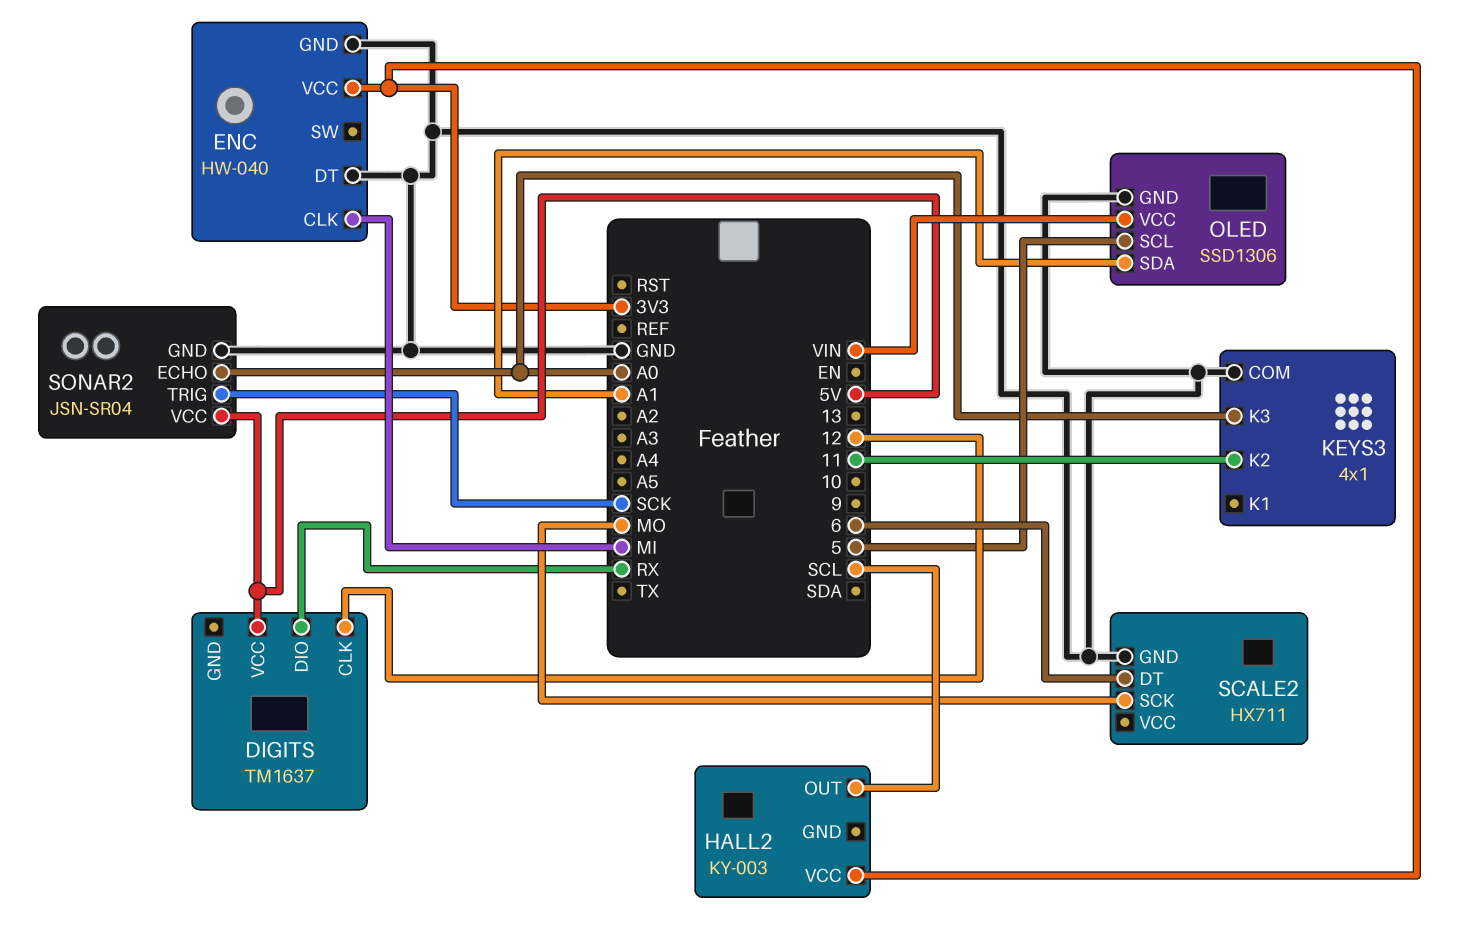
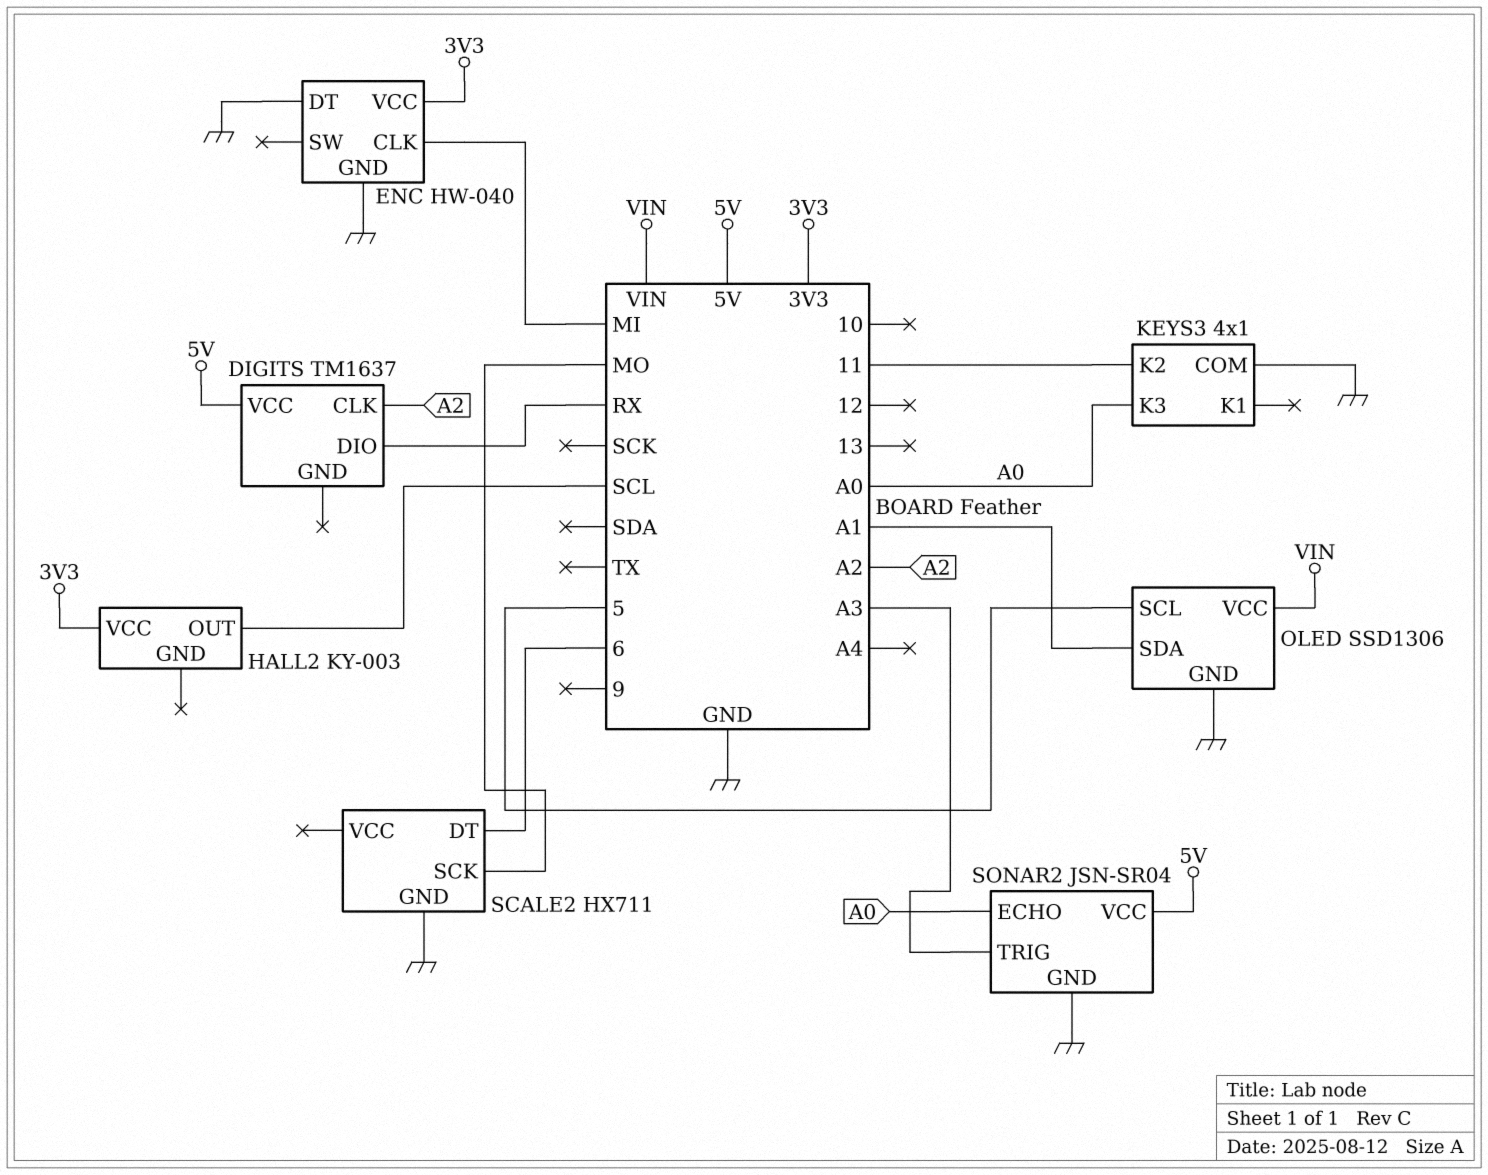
DIGITS pin CLK: 12 -> A2
SONAR2 pin TRIG: SCK -> A3

